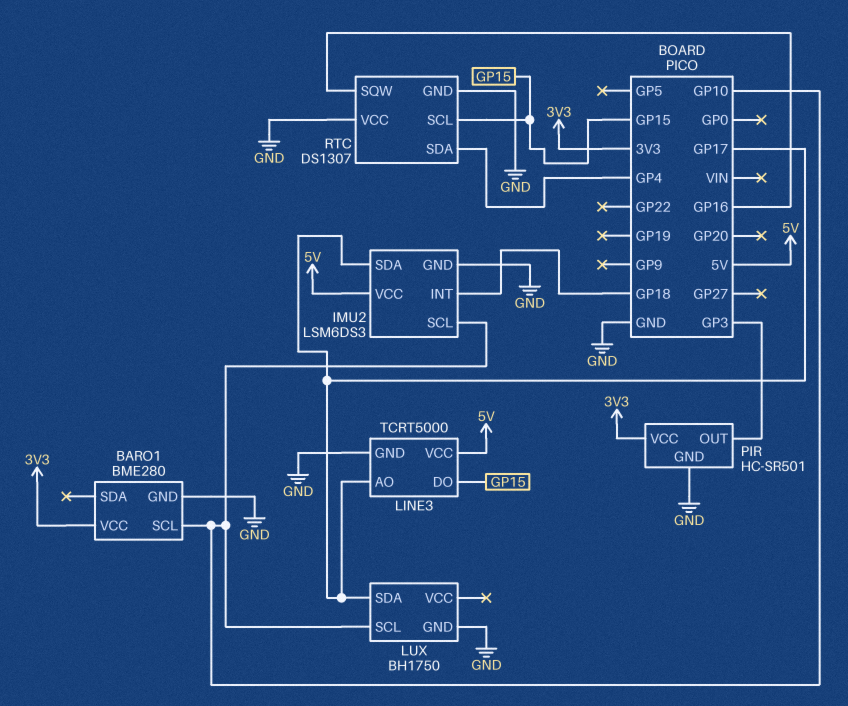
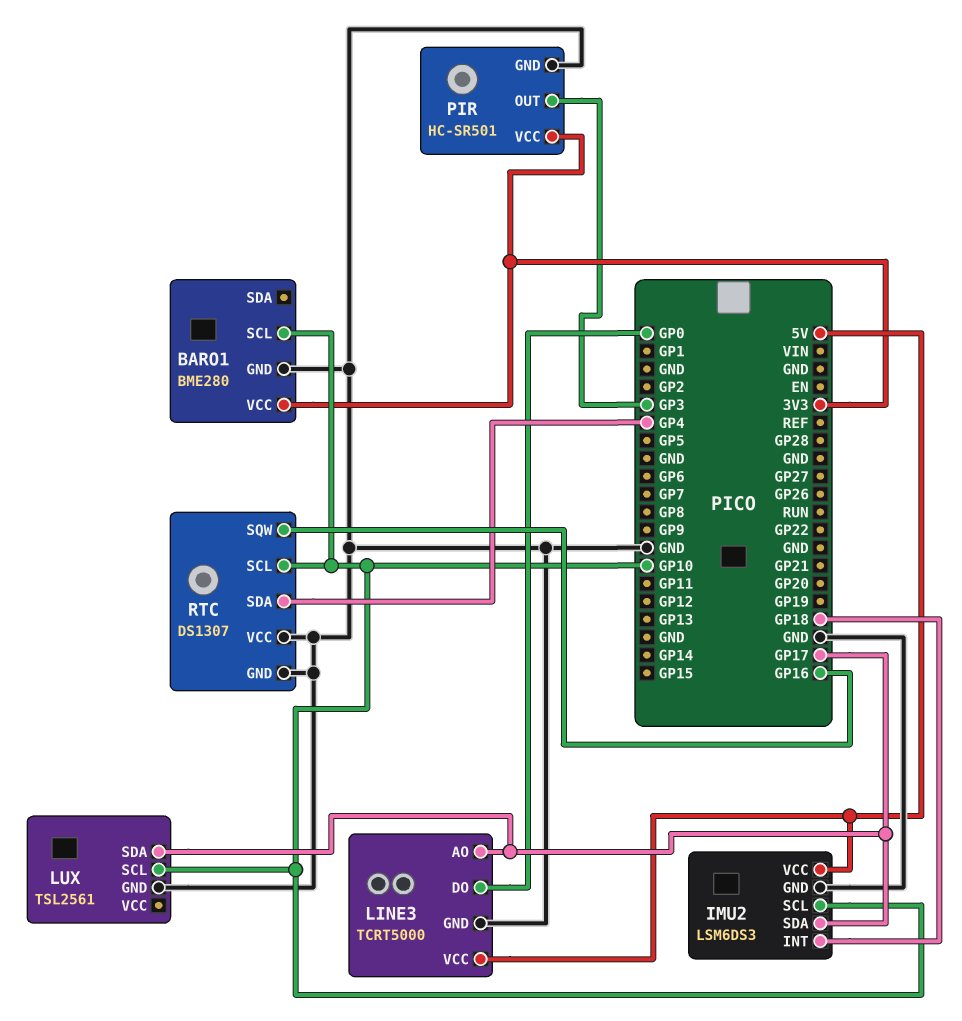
LINE3 pin DO: GP15 -> GP0
LUX: BH1750 -> TSL2561
RTC pin SCL: GP15 -> GP10

